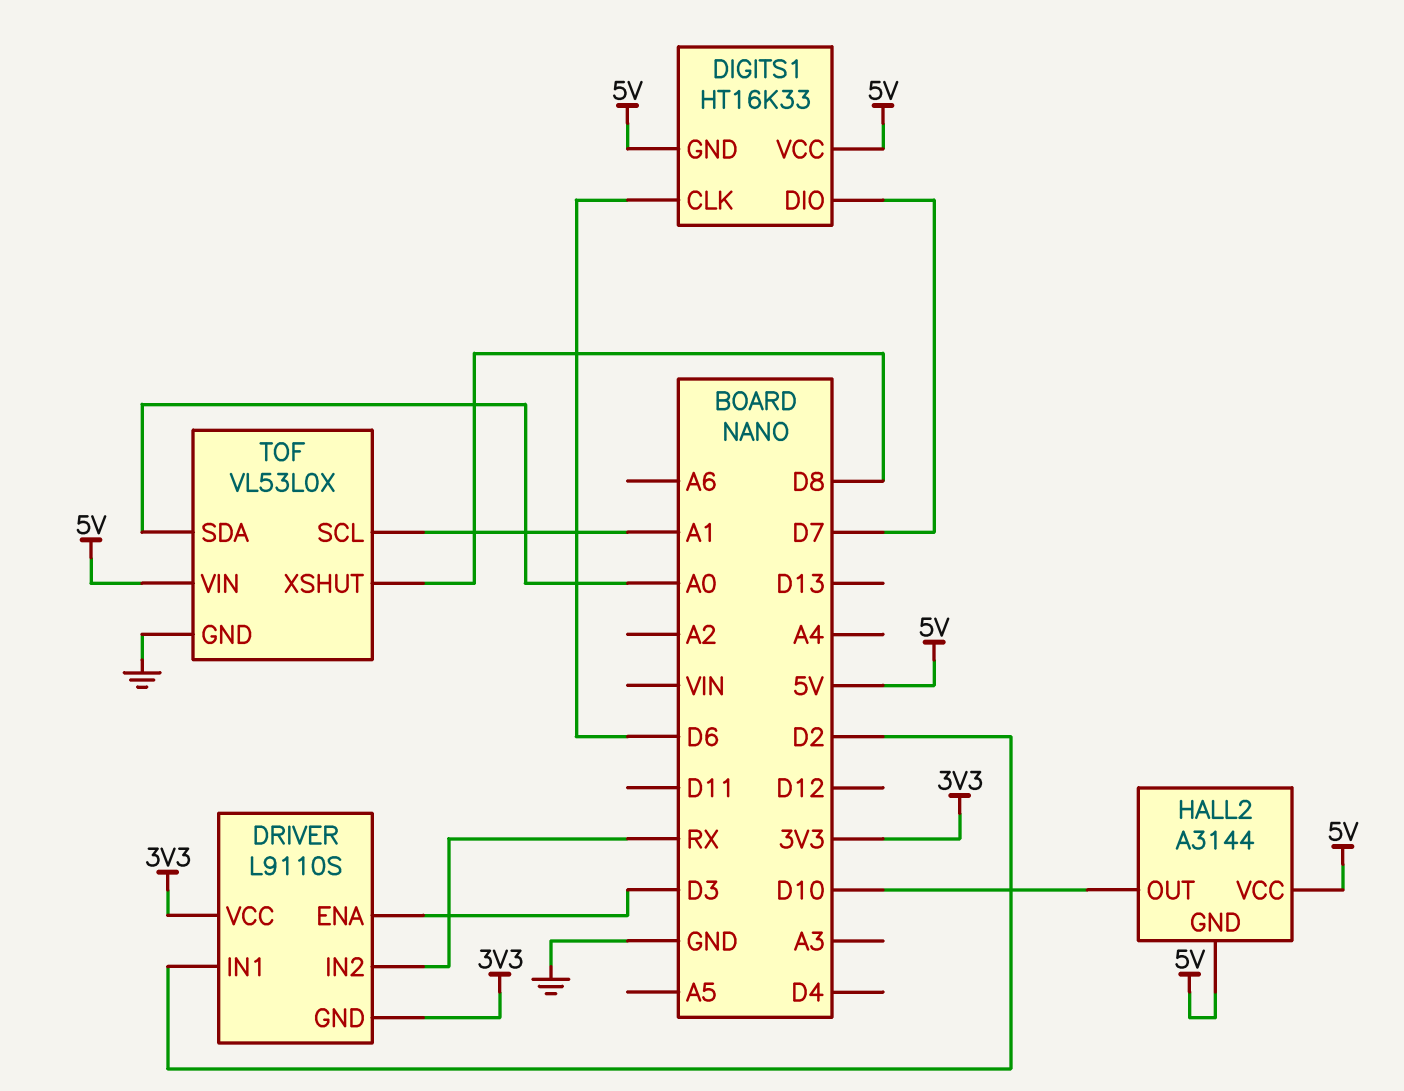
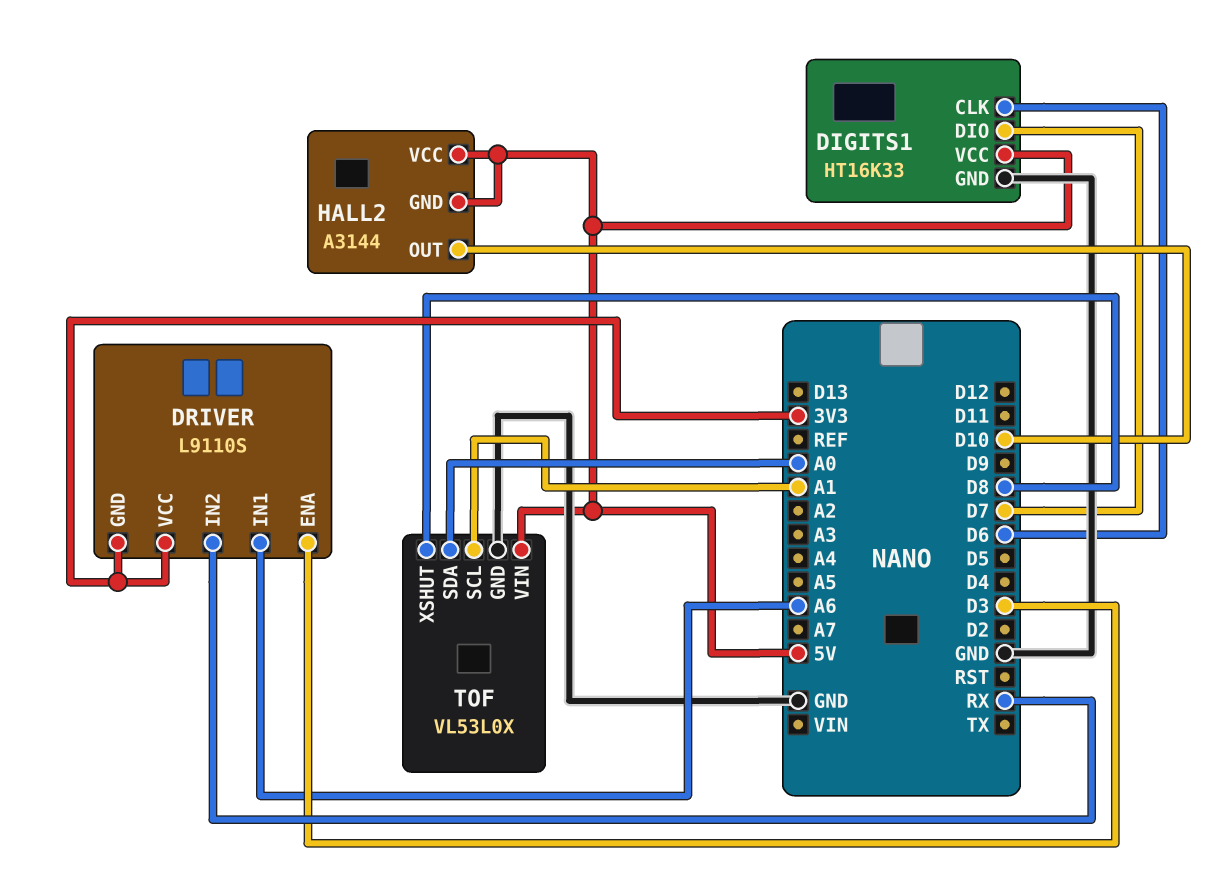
DIGITS1 pin GND: 5V -> GND
DRIVER pin IN1: D2 -> A6

